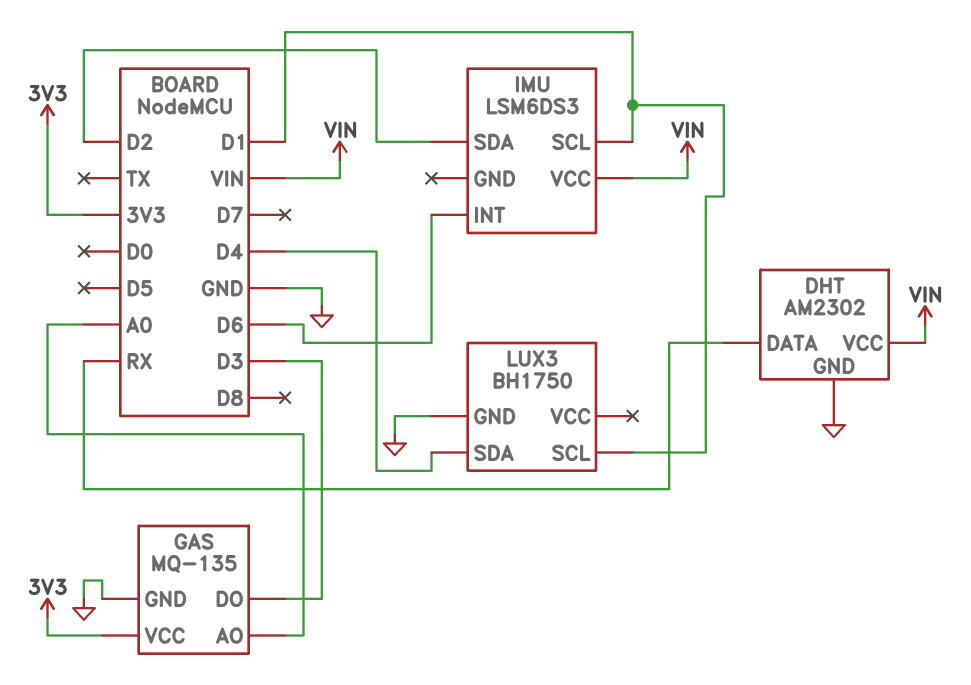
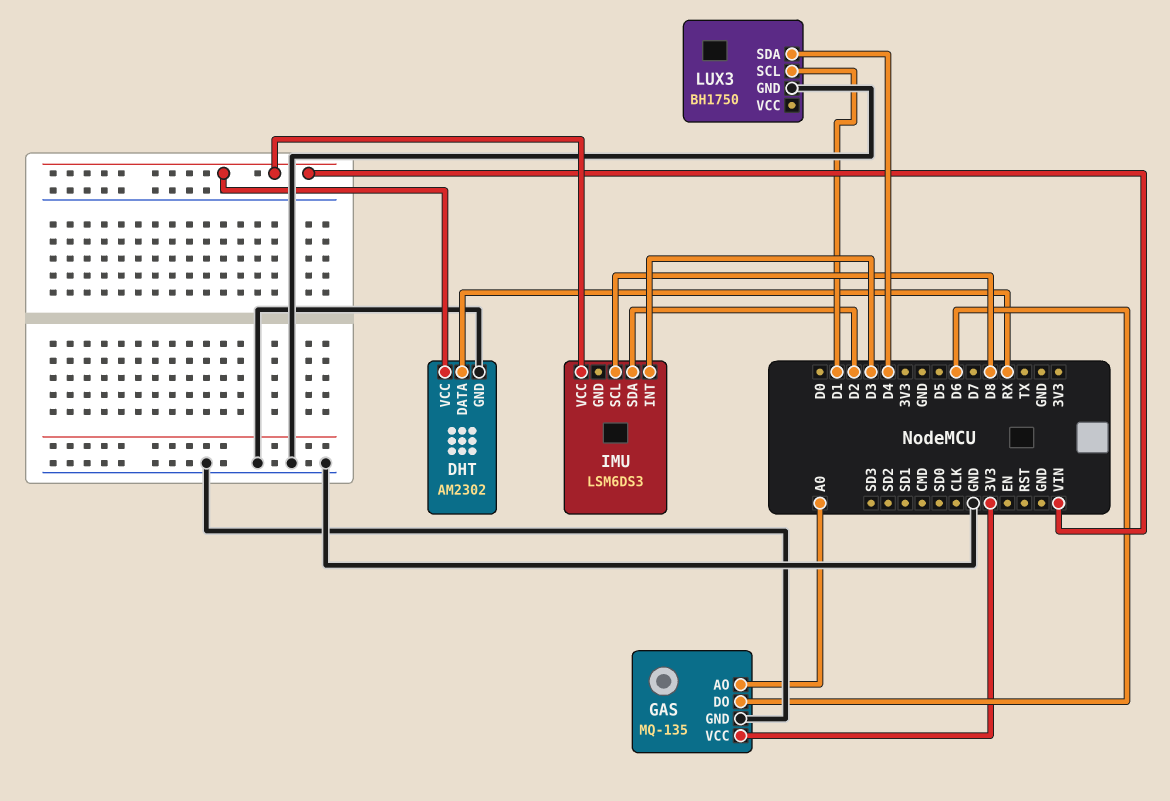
GAS pin DO: D3 -> D6
IMU pin INT: D6 -> D3
IMU pin SCL: D1 -> D8

